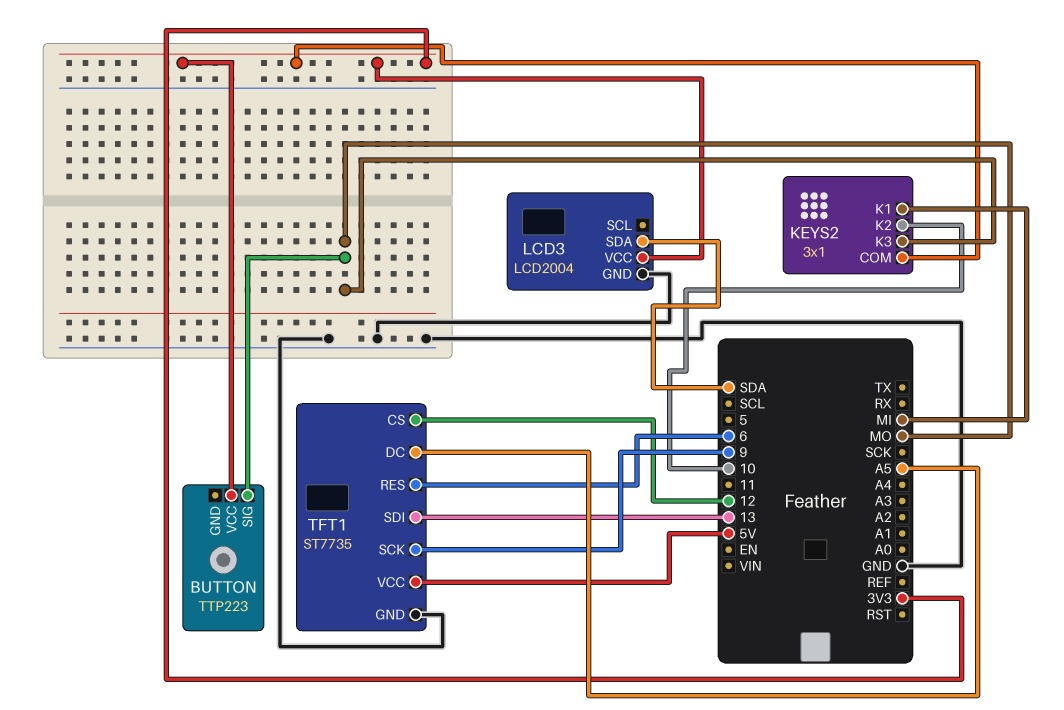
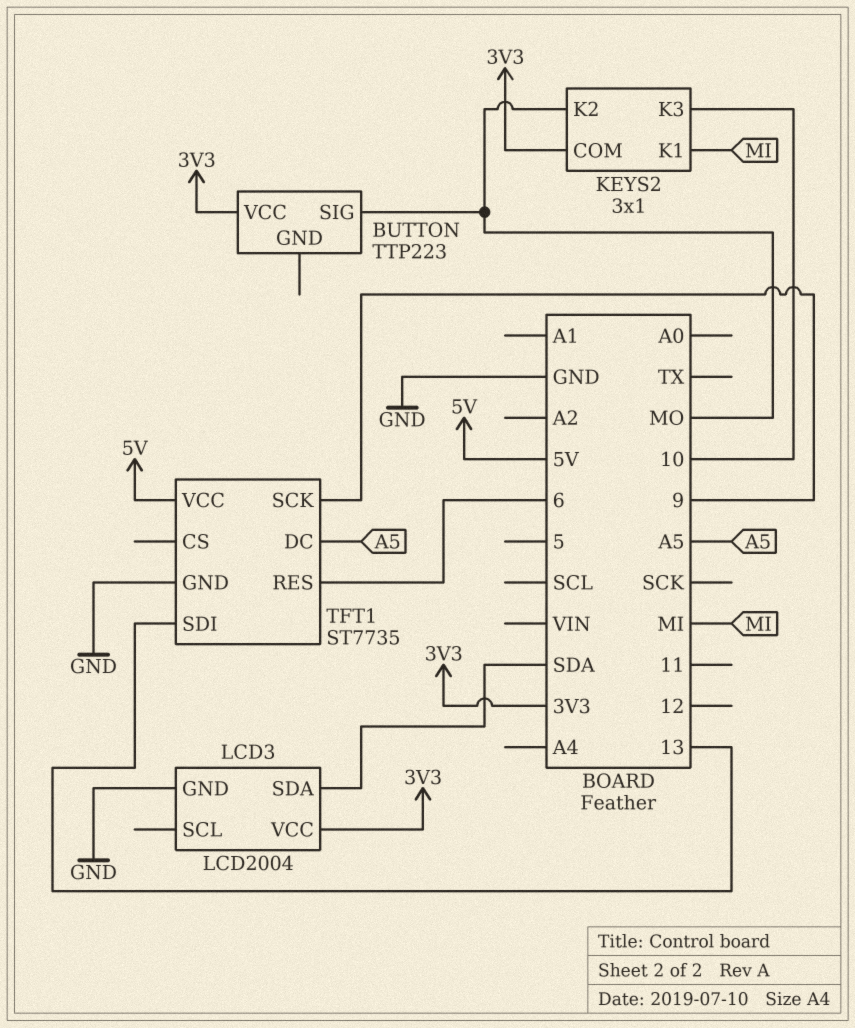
KEYS2 pin K2: 10 -> MO
KEYS2 pin K3: MO -> 10
TFT1 pin CS: 12 -> none

